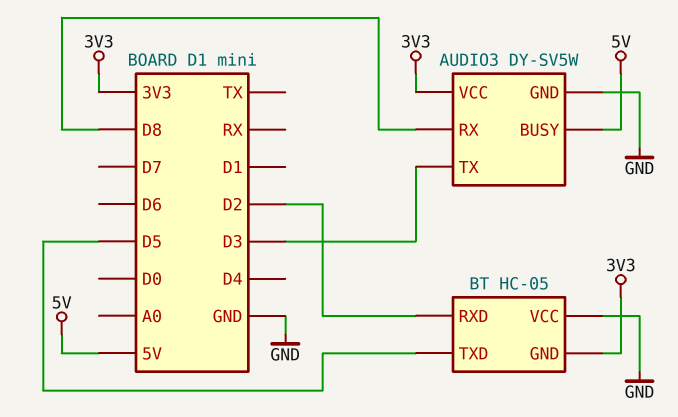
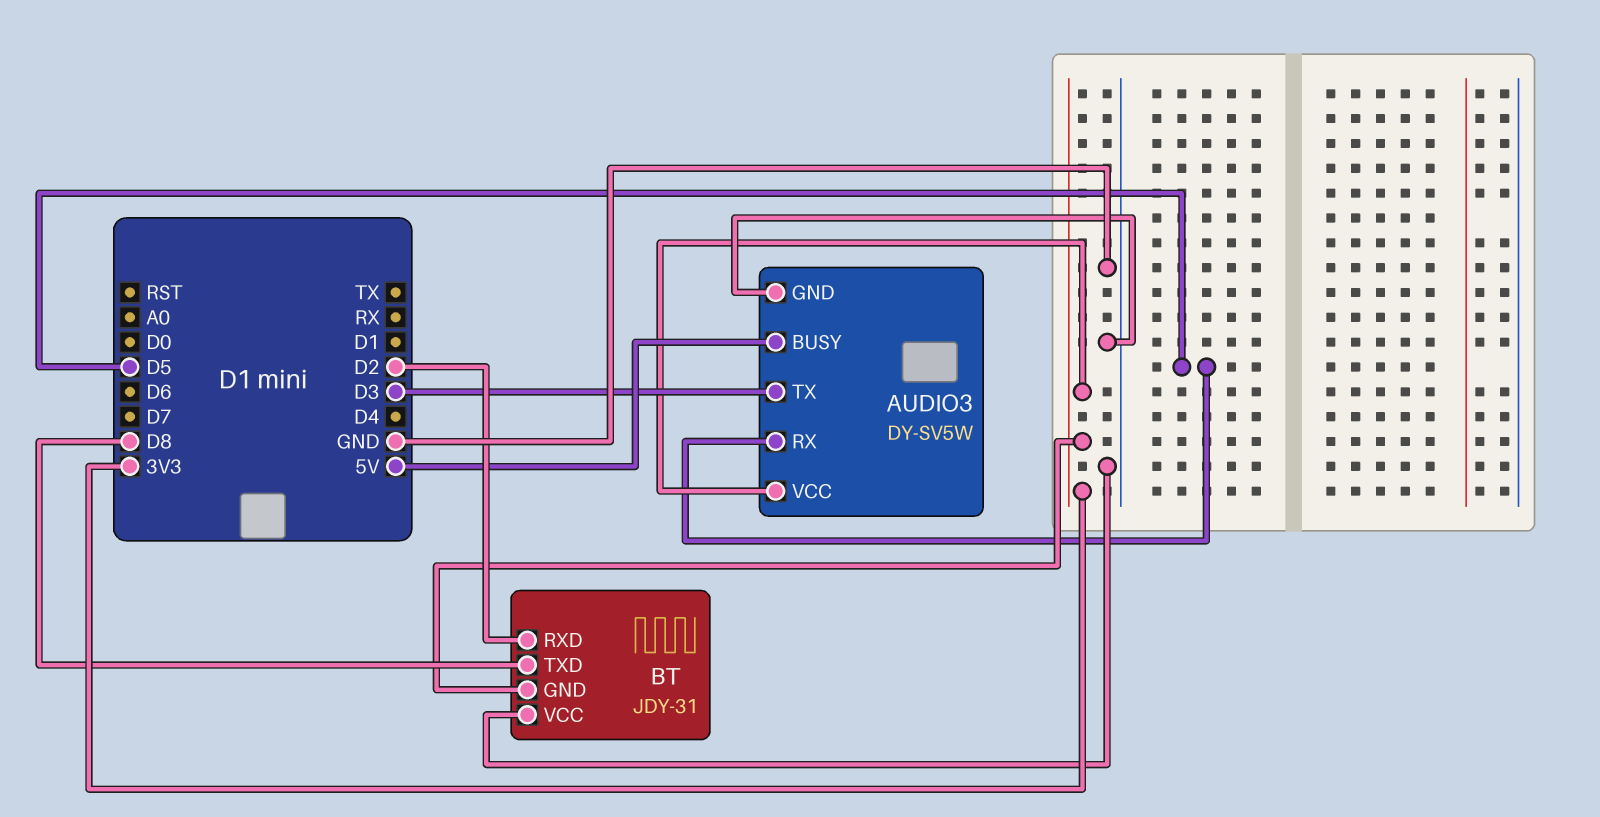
AUDIO3 pin RX: D8 -> D5
BT: HC-05 -> JDY-31
BT pin TXD: D5 -> D8

